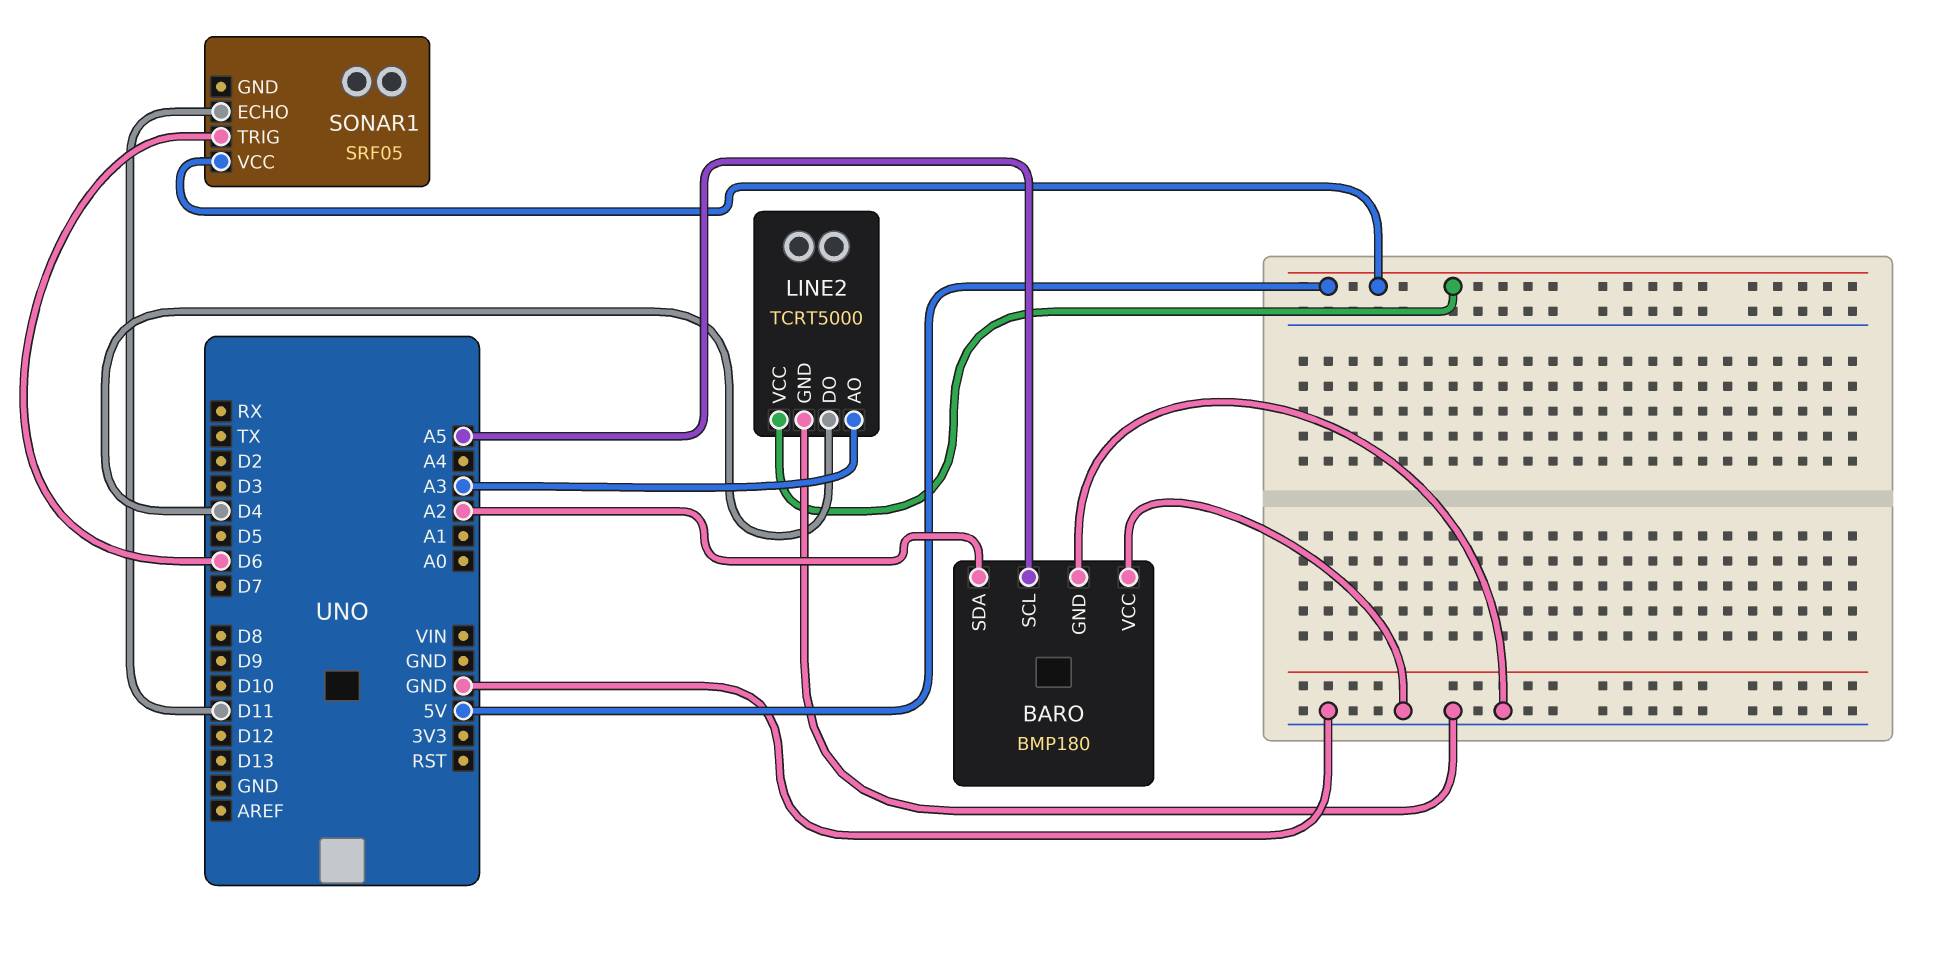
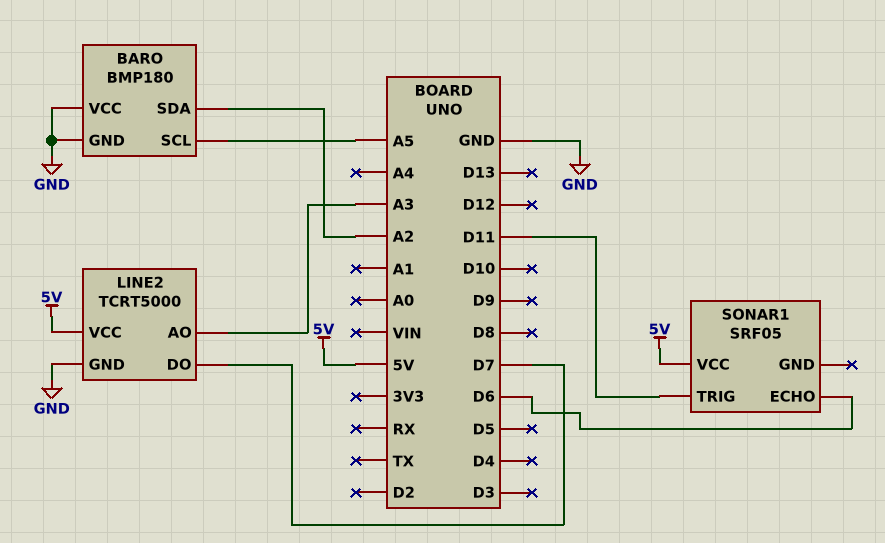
LINE2 pin DO: D4 -> D7
SONAR1 pin ECHO: D11 -> D6
SONAR1 pin TRIG: D6 -> D11

